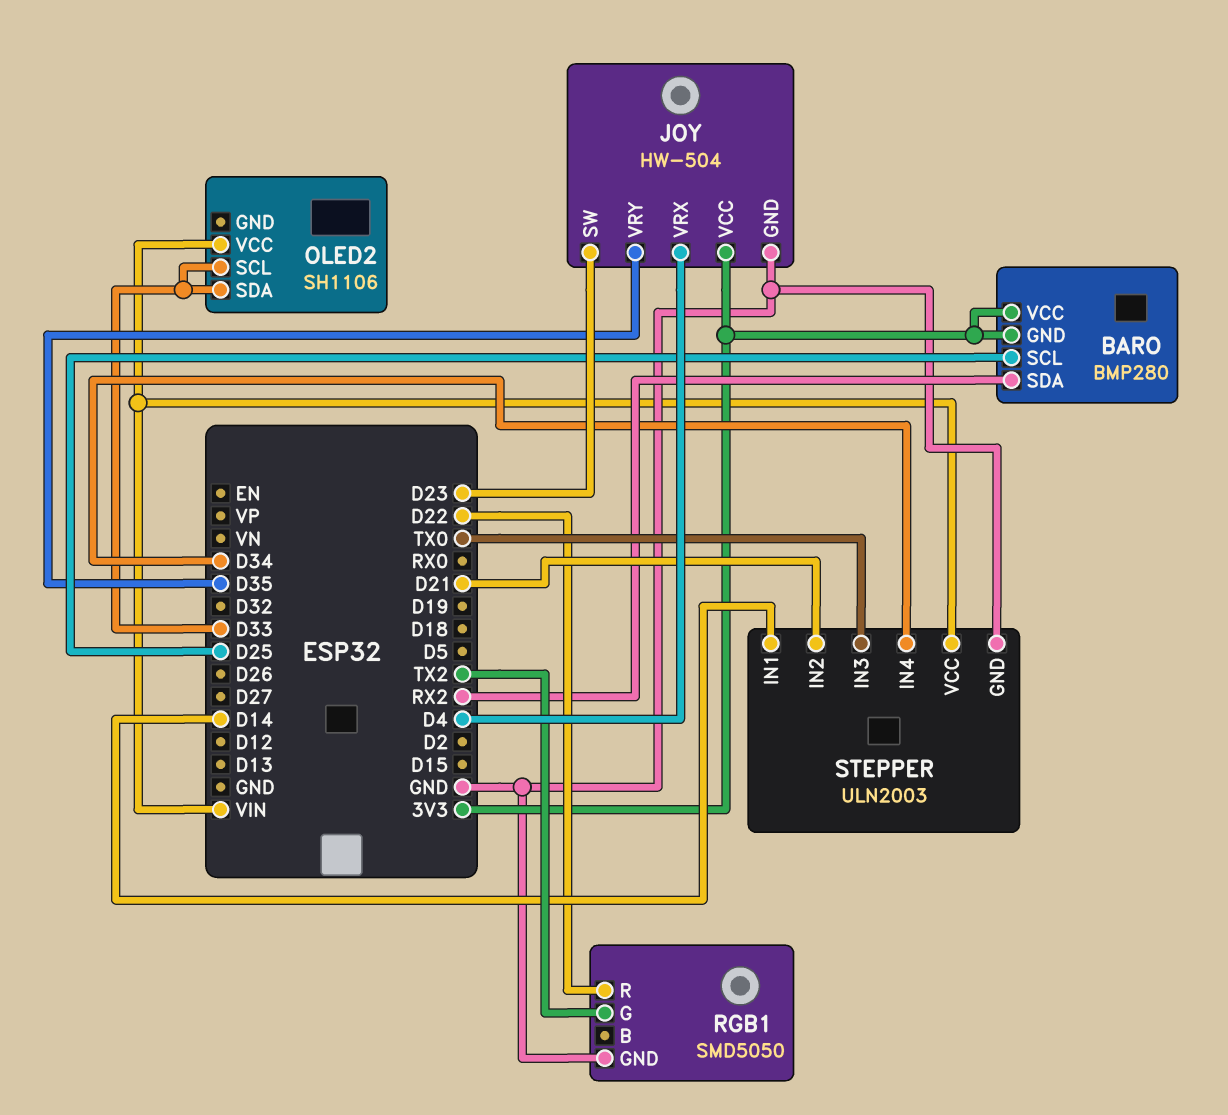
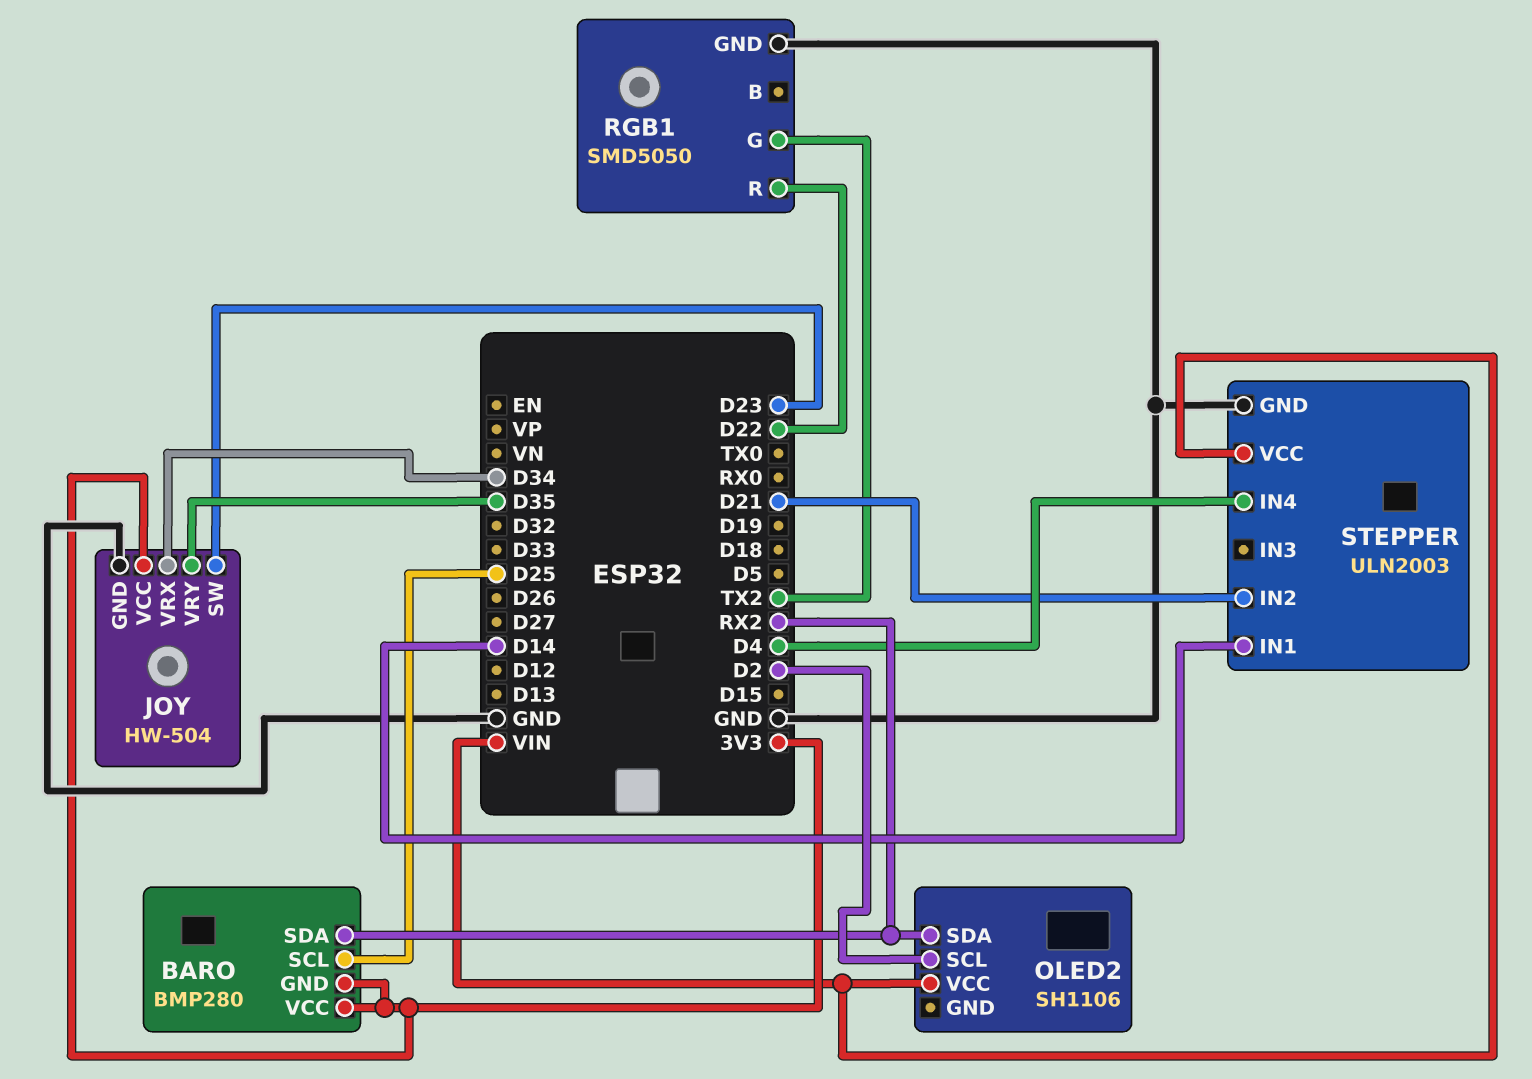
JOY pin VRX: D4 -> D34
OLED2 pin SCL: D33 -> D2
OLED2 pin SDA: D33 -> RX2
STEPPER pin IN3: TX0 -> none
STEPPER pin IN4: D34 -> D4

